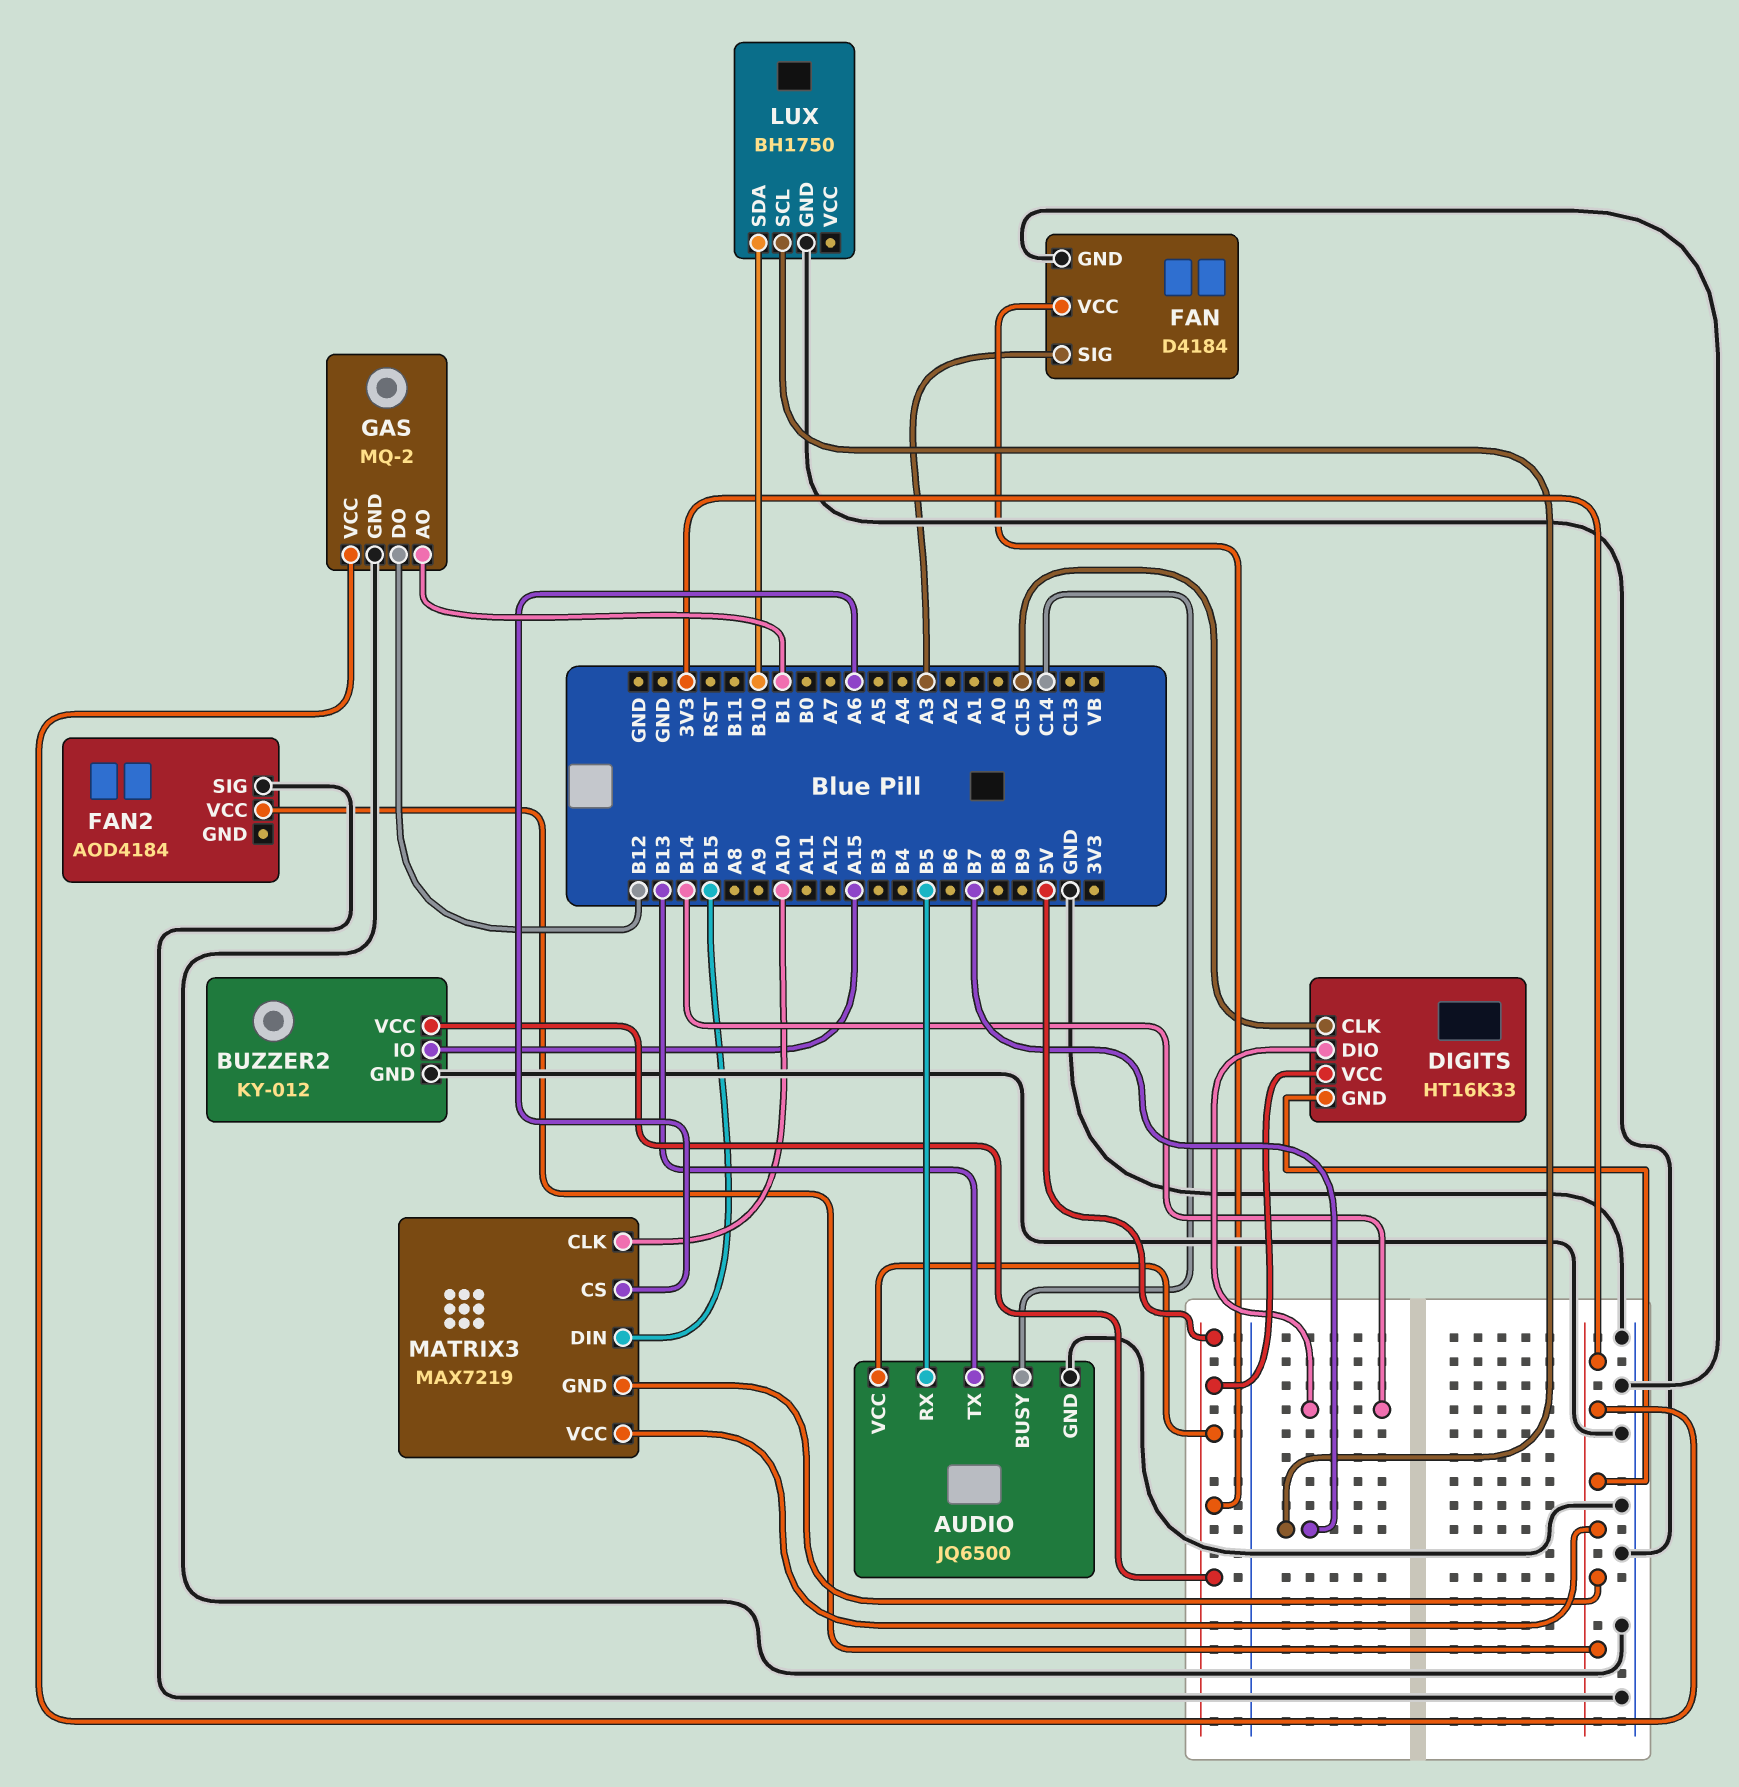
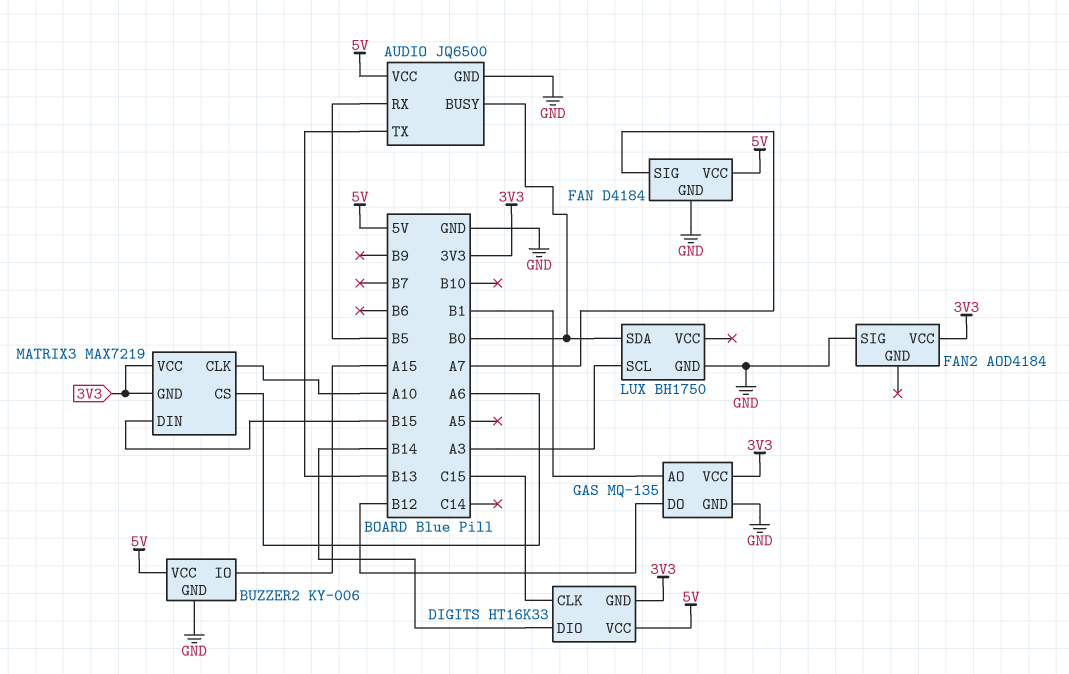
AUDIO pin BUSY: C14 -> B0
BUZZER2: KY-012 -> KY-006
FAN pin SIG: A3 -> A7
GAS: MQ-2 -> MQ-135
LUX pin SCL: B7 -> A3
LUX pin SDA: B10 -> B0

